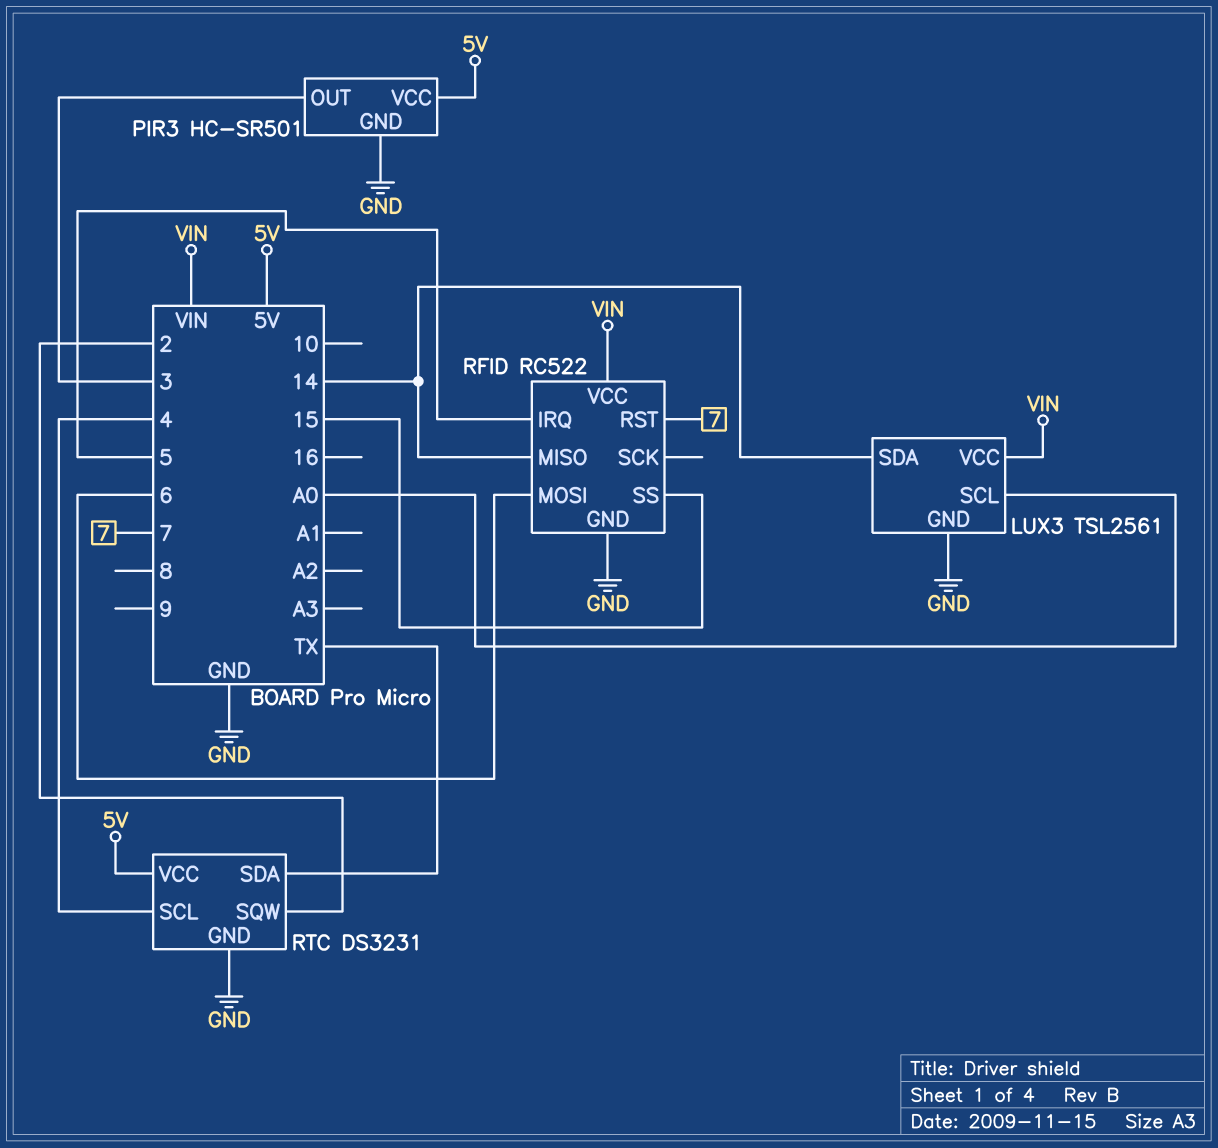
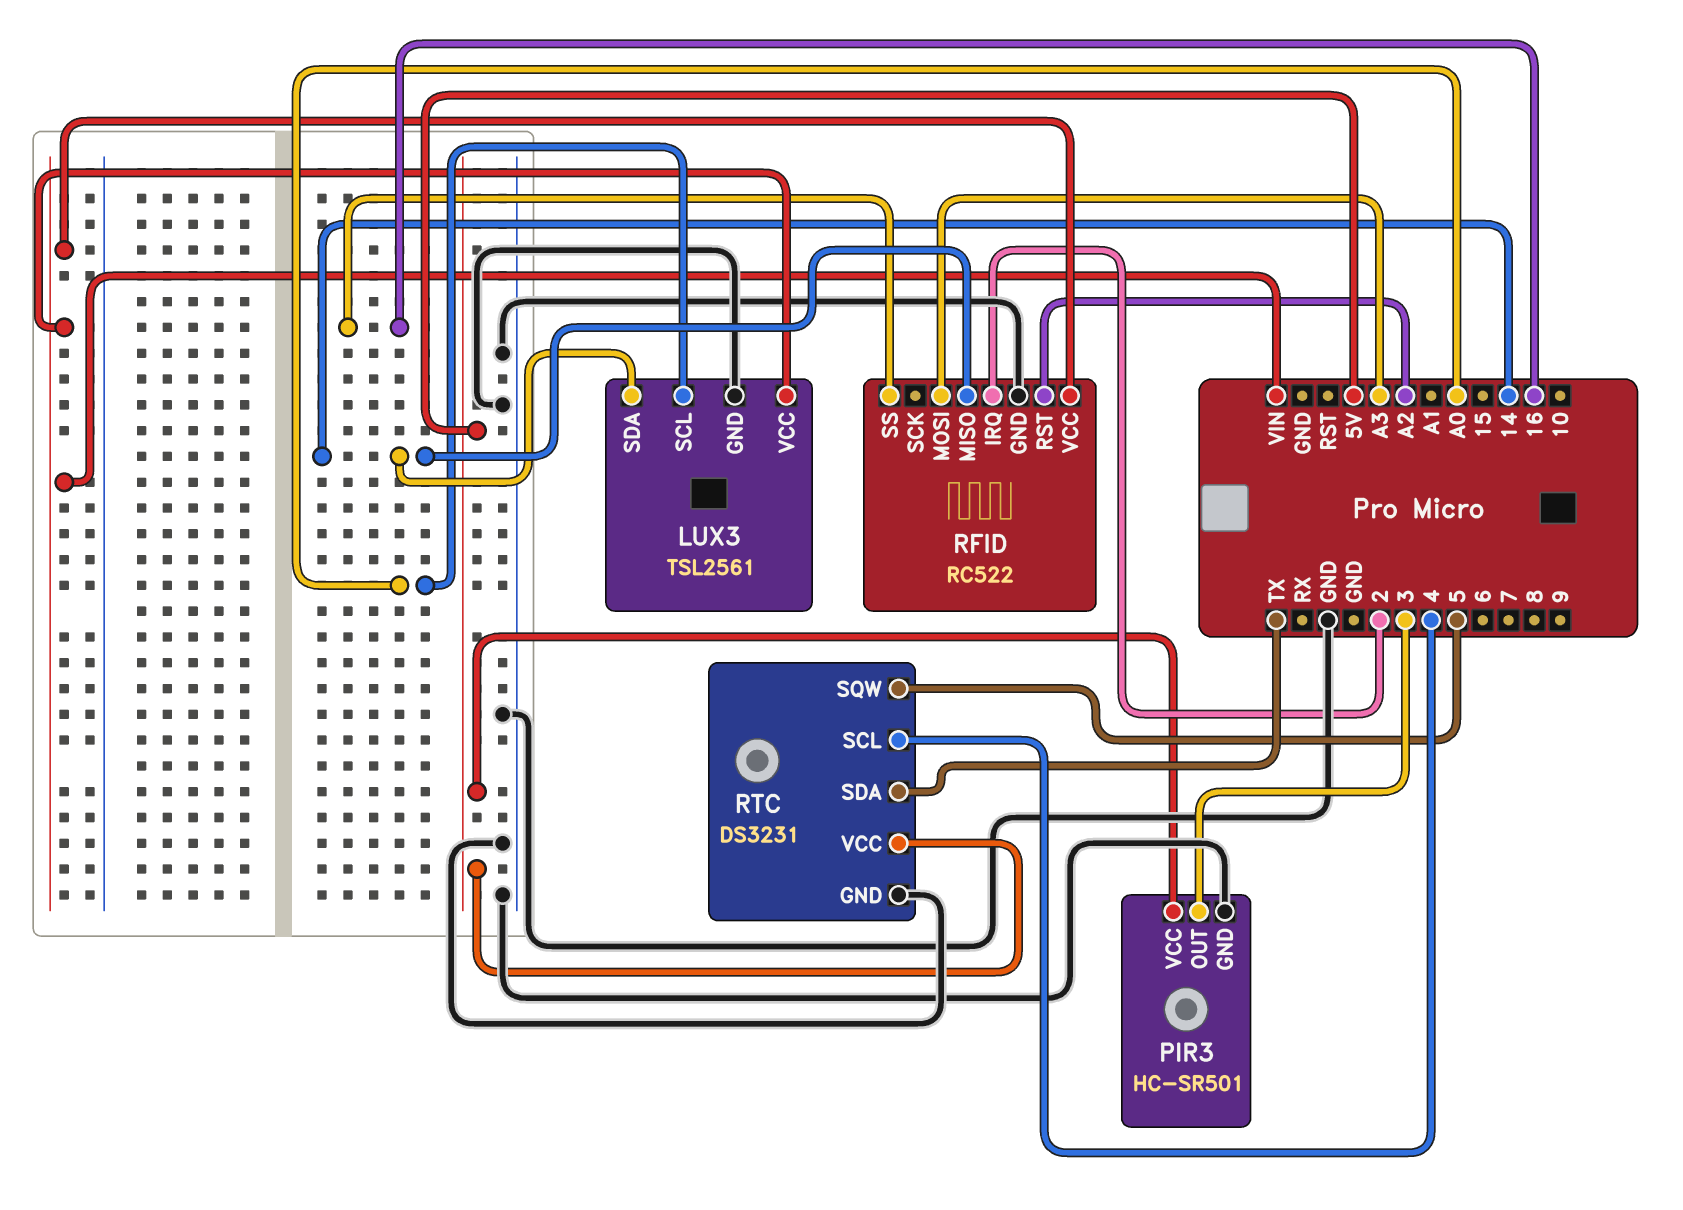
RFID pin IRQ: 5 -> 2
RFID pin MOSI: 6 -> A3
RFID pin RST: 7 -> A2
RFID pin SS: 15 -> 16
RTC pin SQW: 2 -> 5

